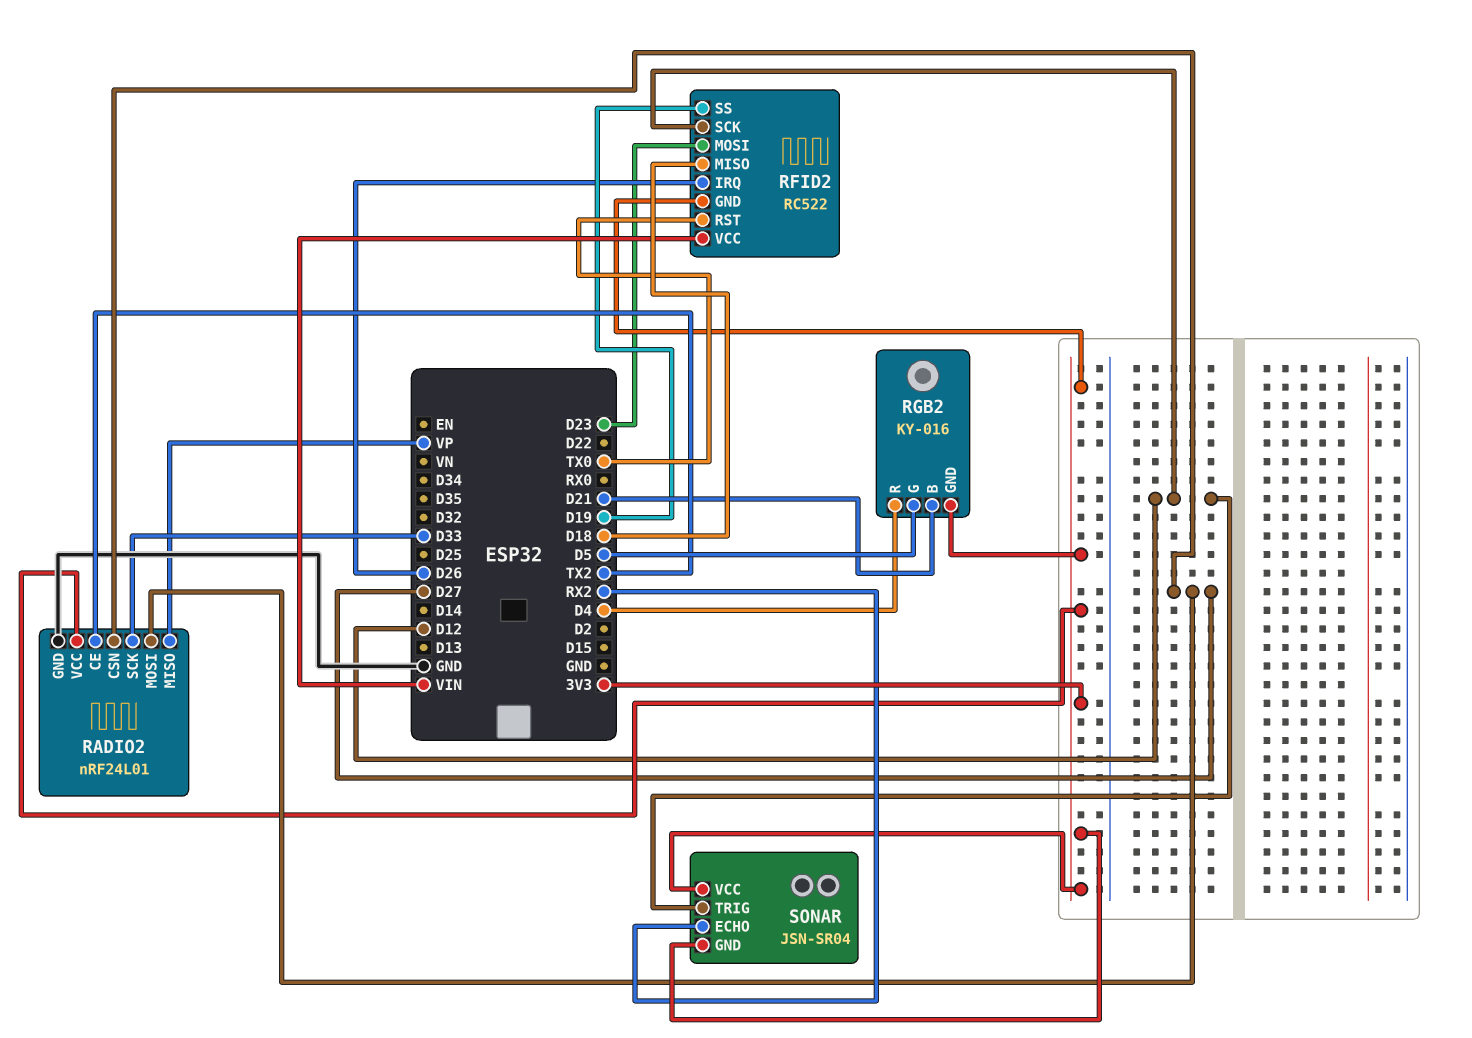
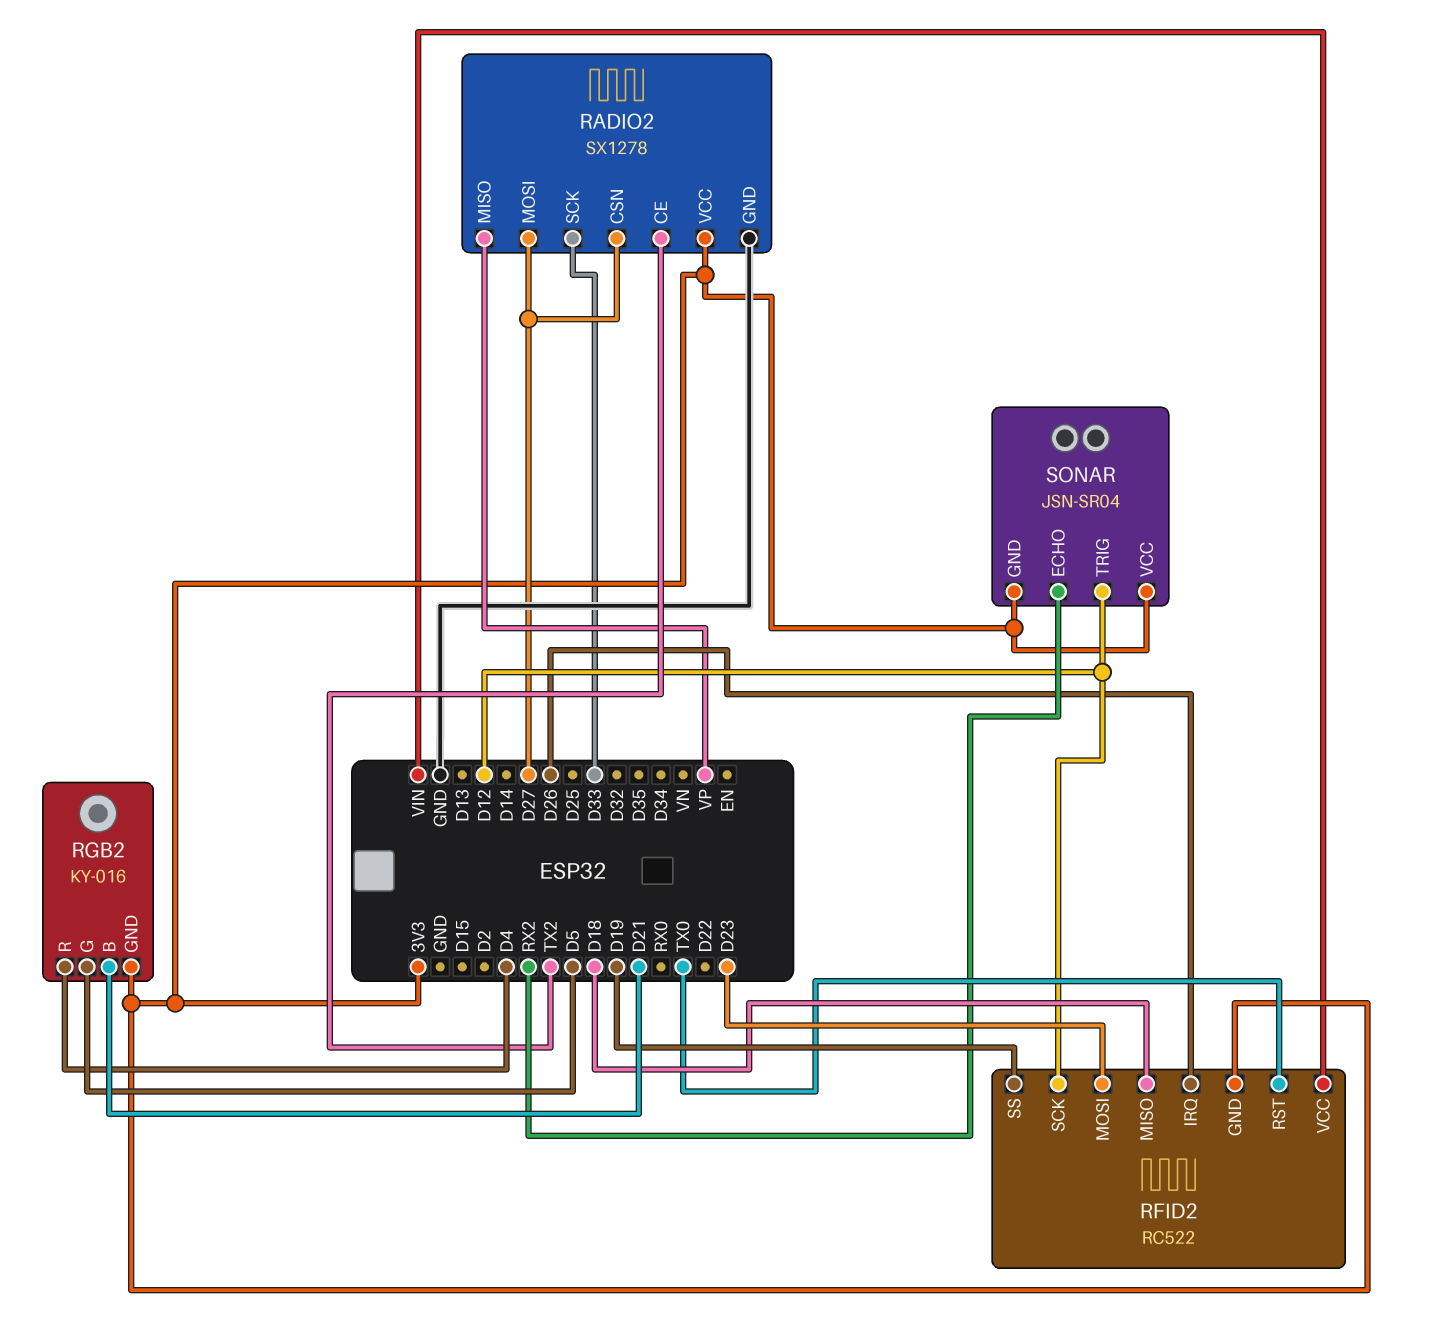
RADIO2: nRF24L01 -> SX1278

